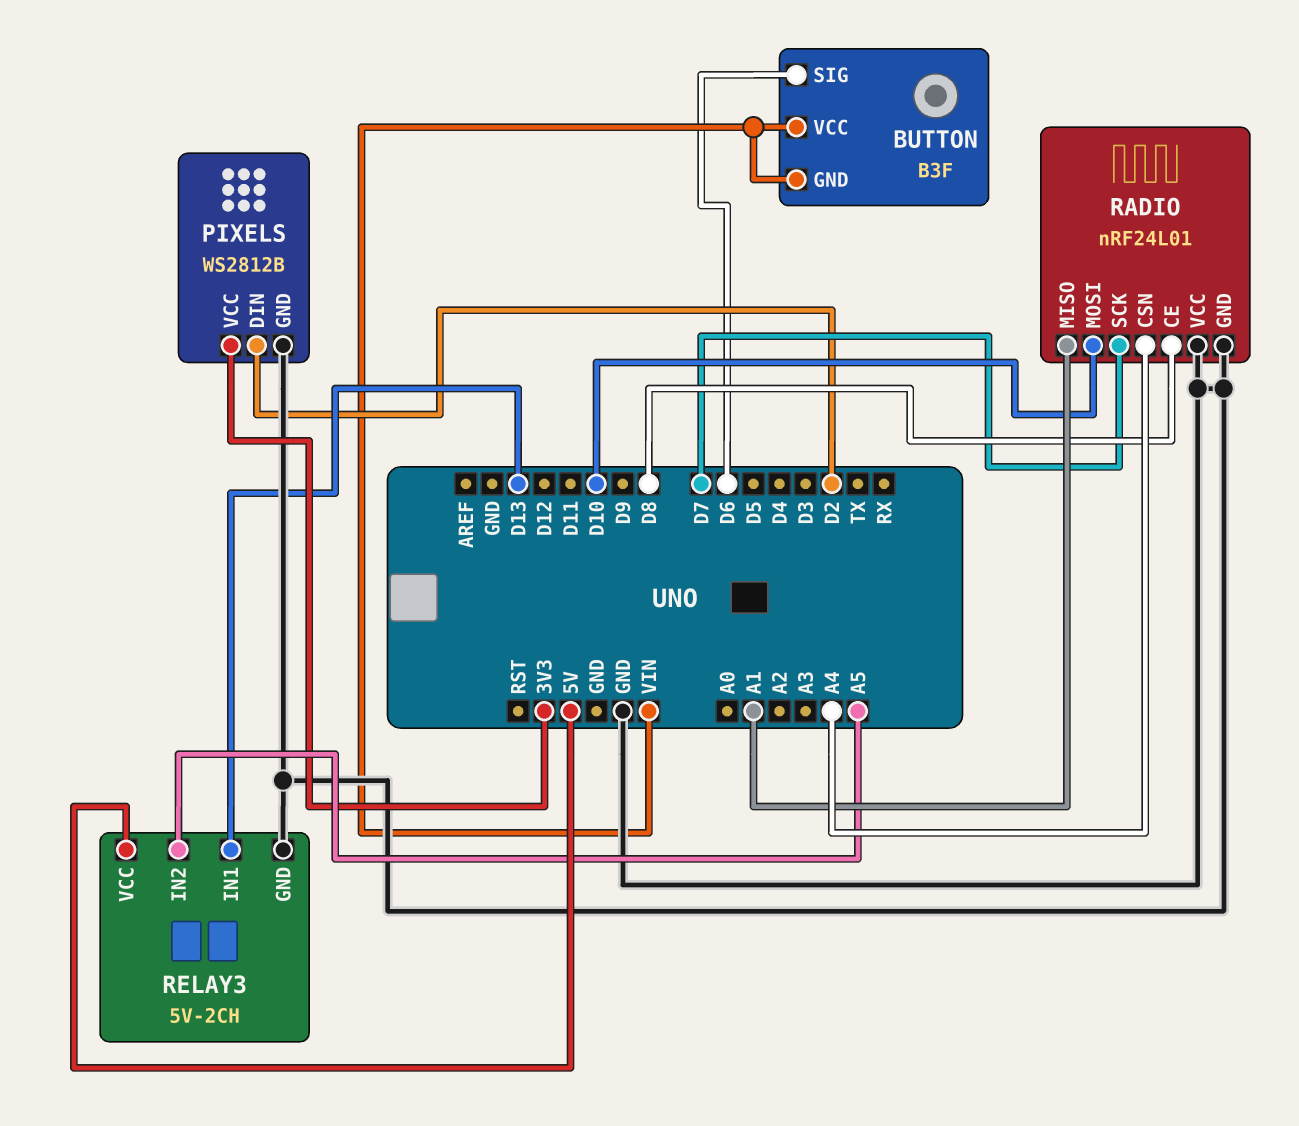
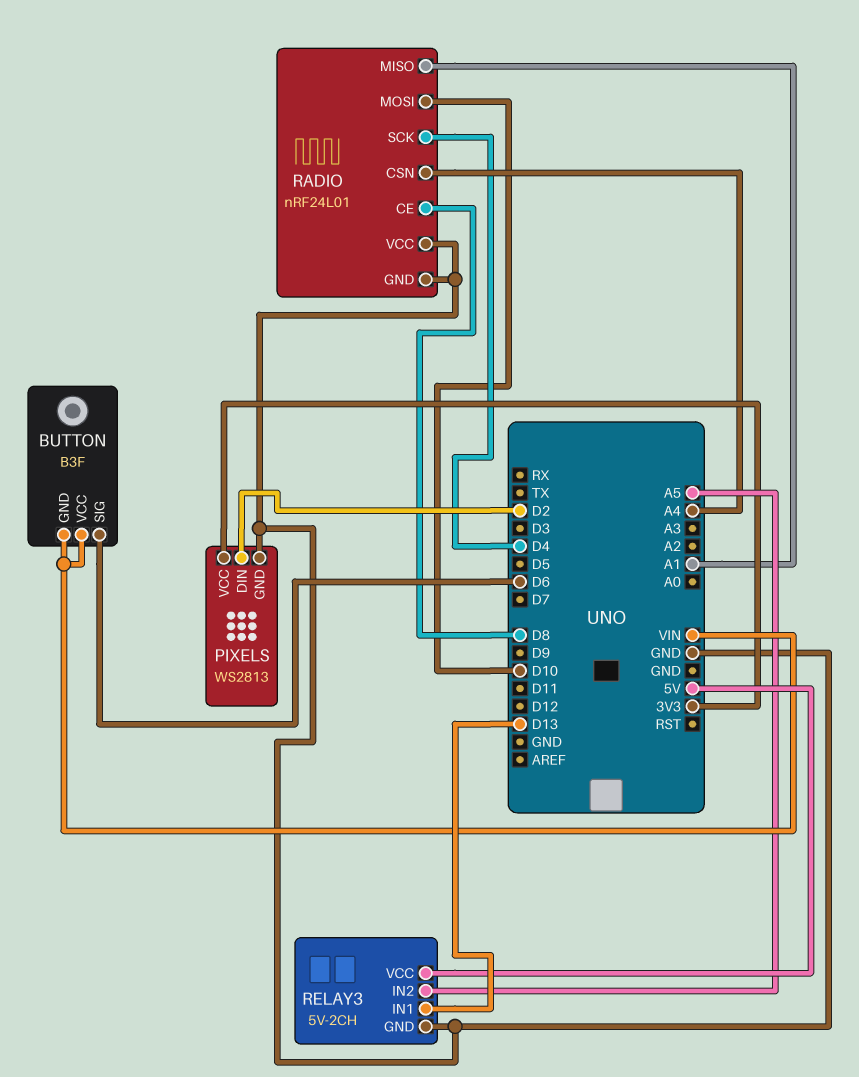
PIXELS: WS2812B -> WS2813
RADIO pin SCK: D7 -> D4

